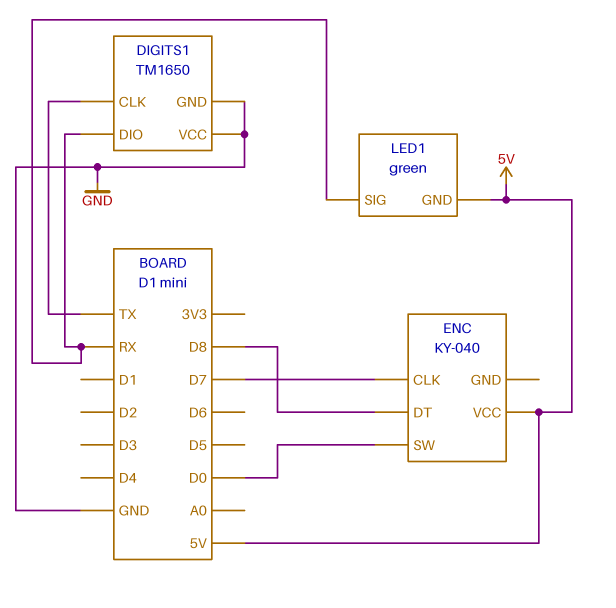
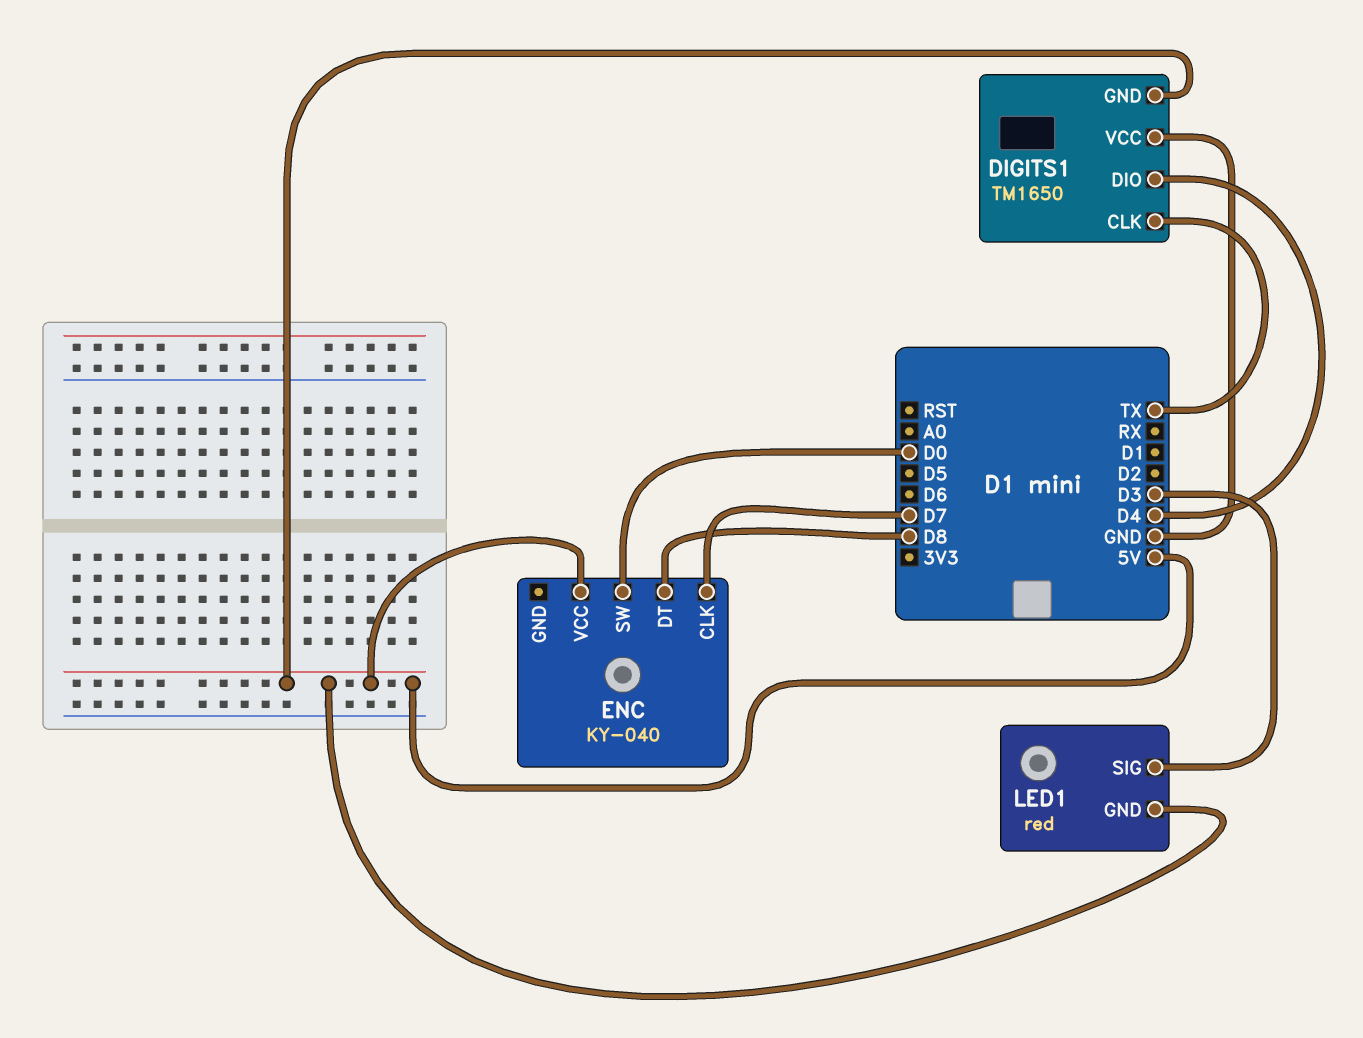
DIGITS1 pin DIO: RX -> D4
DIGITS1 pin GND: GND -> 5V
LED1: green -> red
LED1 pin SIG: RX -> D3

